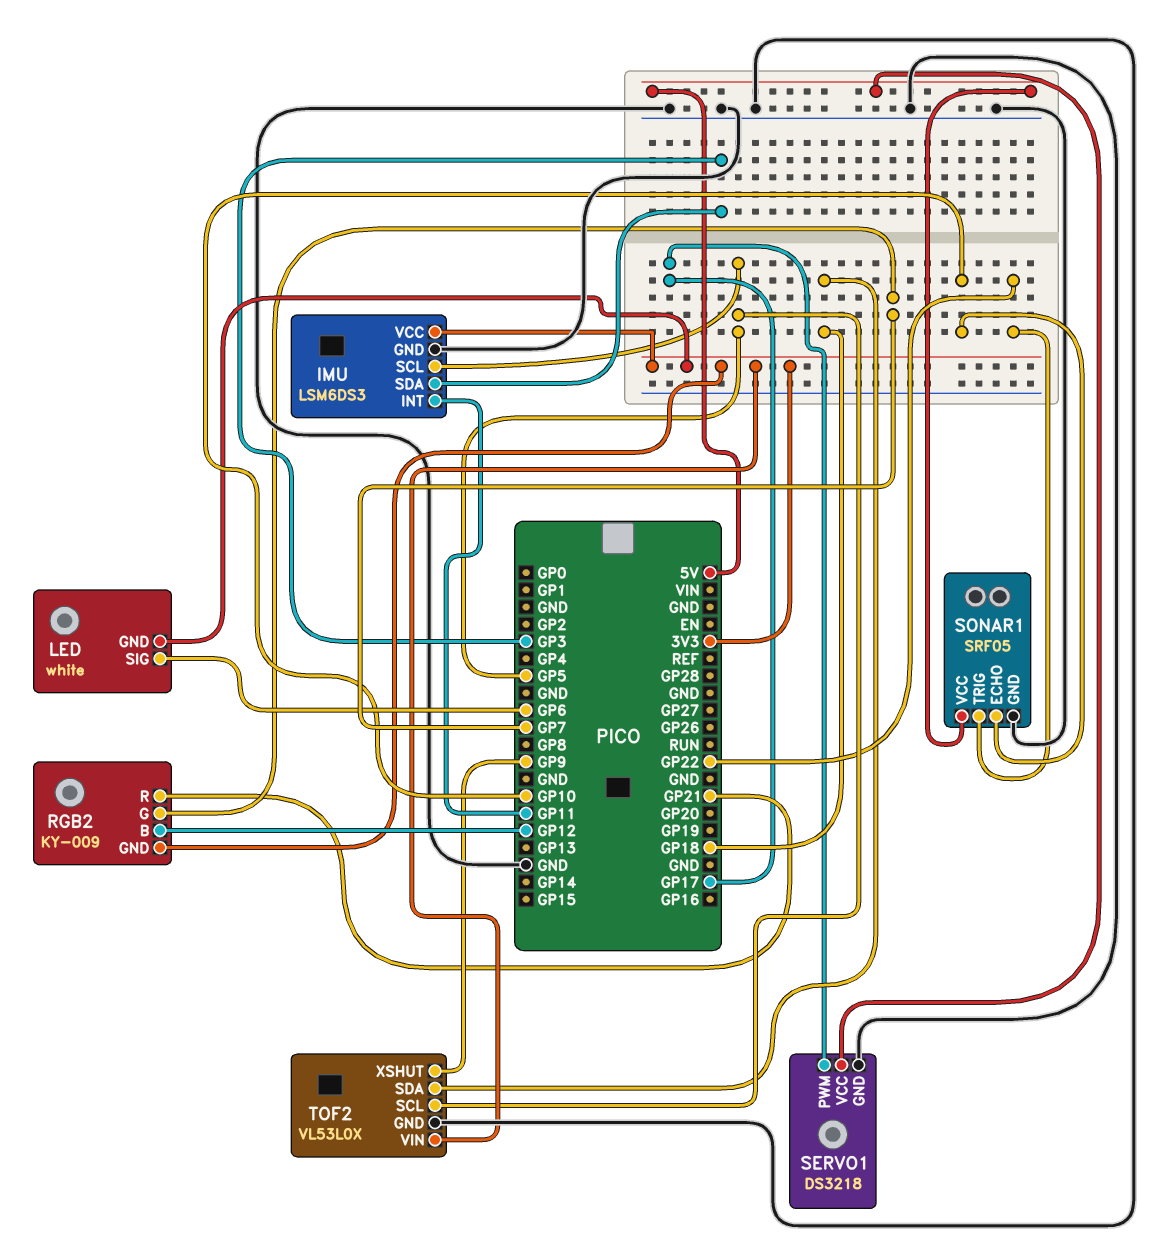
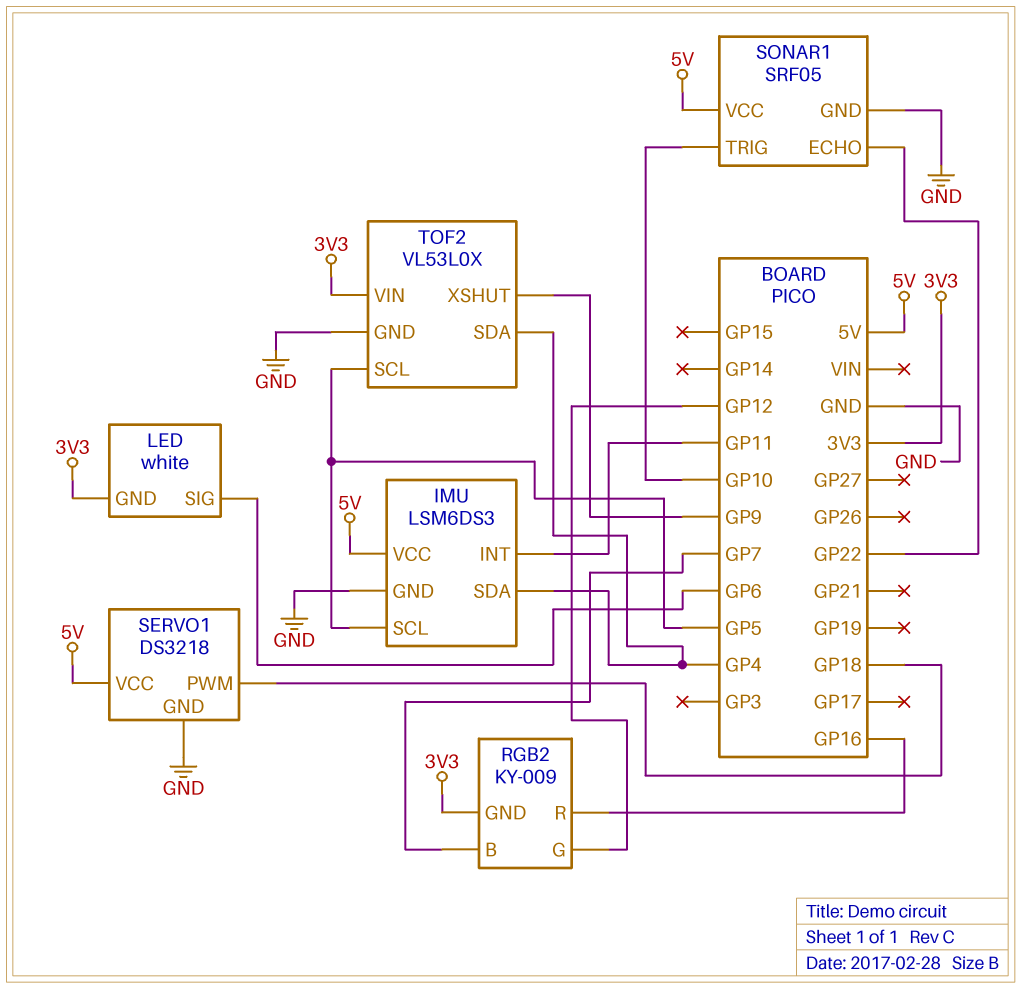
IMU pin SDA: GP3 -> GP4
IMU pin VCC: 3V3 -> 5V
RGB2 pin B: GP12 -> GP7
RGB2 pin G: GP7 -> GP12
RGB2 pin R: GP21 -> GP16
SERVO1 pin PWM: GP17 -> GP18
SONAR1 pin ECHO: GP10 -> GP22
SONAR1 pin TRIG: GP22 -> GP10
TOF2 pin SDA: GP18 -> GP4

